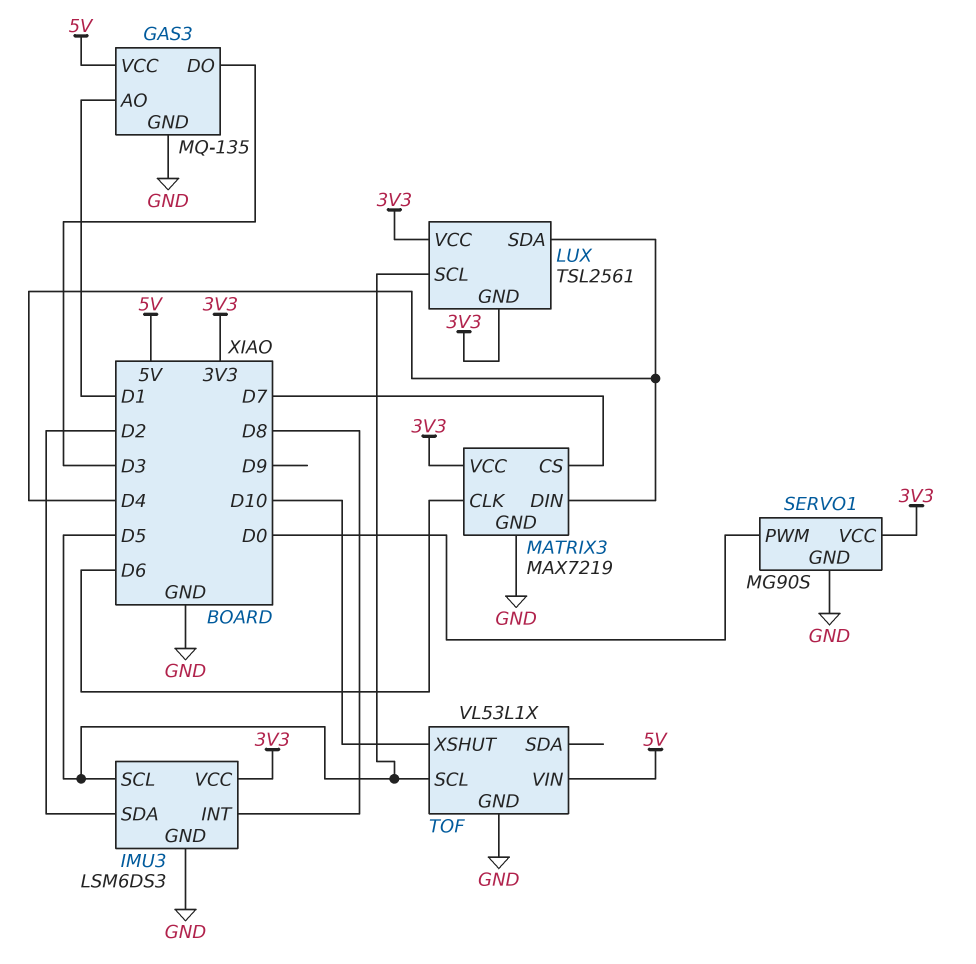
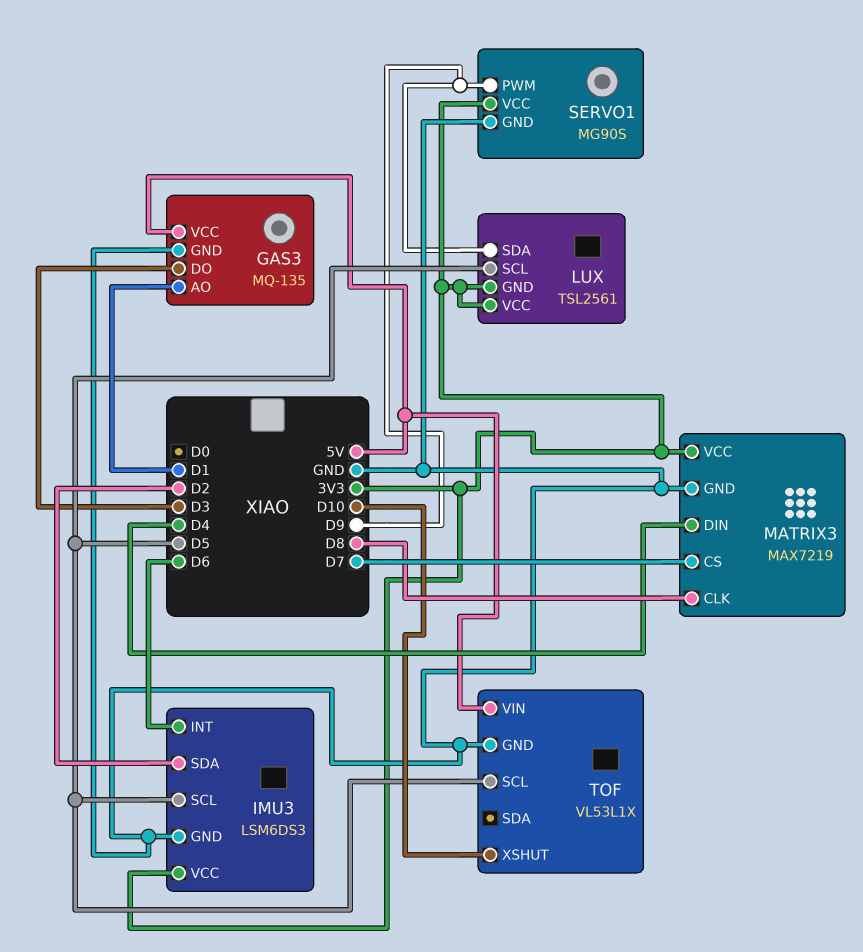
IMU3 pin INT: D8 -> D6
LUX pin SDA: D4 -> D9
MATRIX3 pin CLK: D6 -> D8
SERVO1 pin PWM: D0 -> D9

